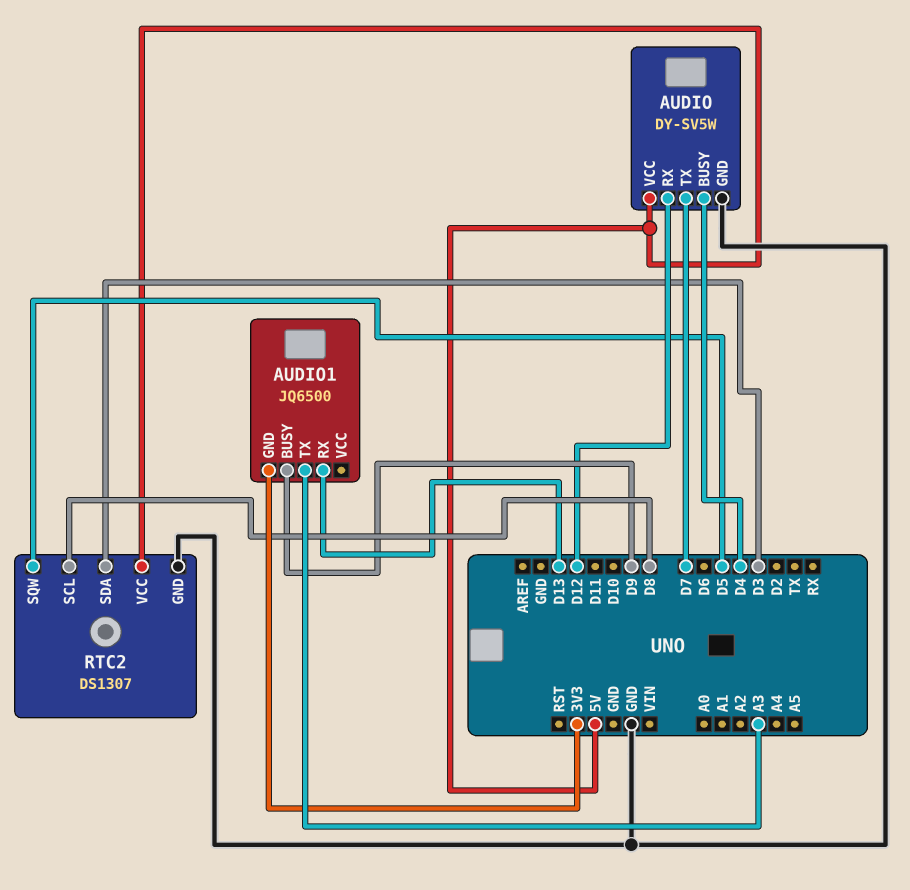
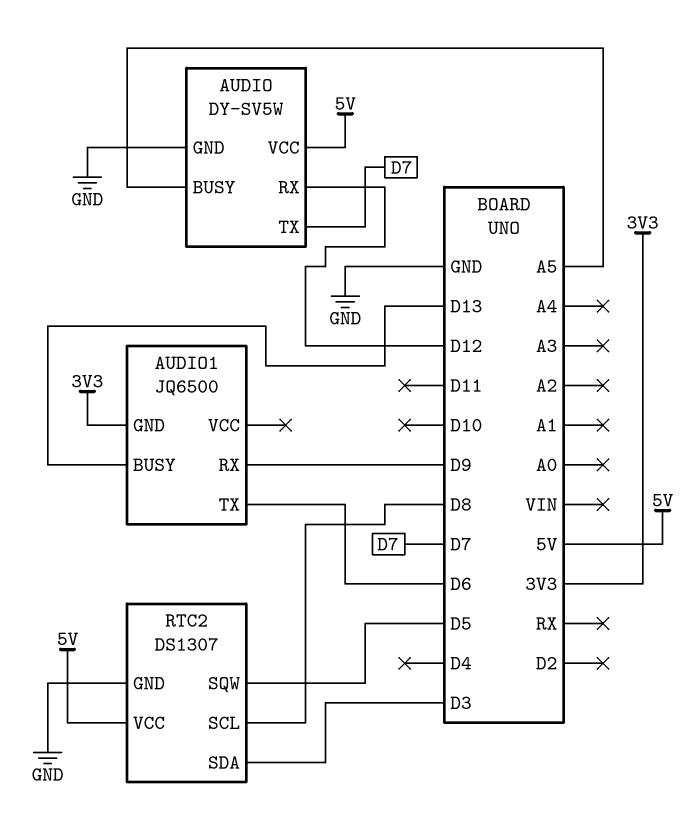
AUDIO pin BUSY: D4 -> A5
AUDIO1 pin BUSY: D9 -> D13
AUDIO1 pin RX: D13 -> D9
AUDIO1 pin TX: A3 -> D6

